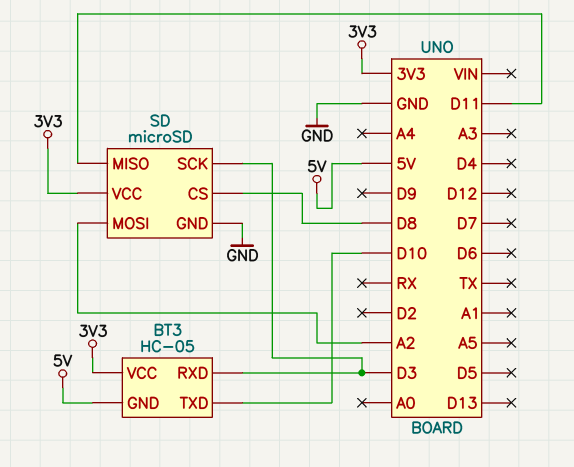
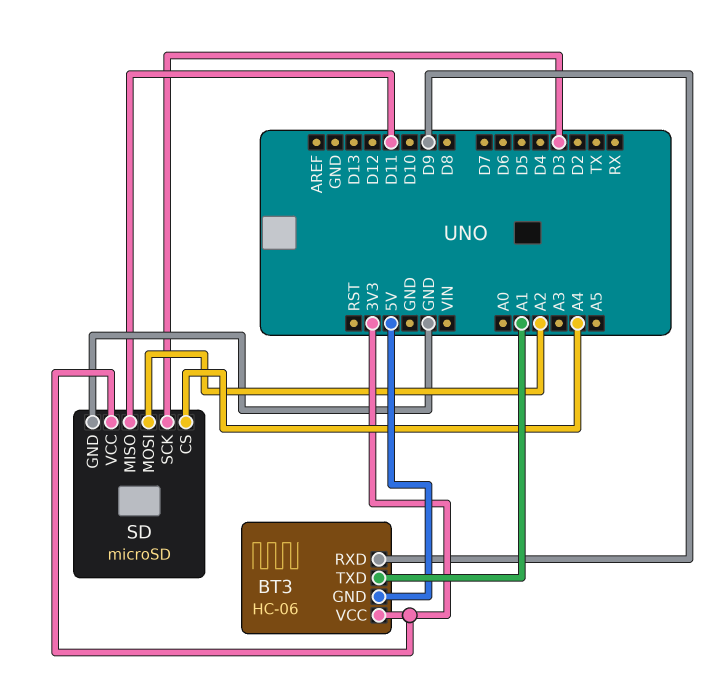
BT3: HC-05 -> HC-06
BT3 pin RXD: D3 -> D9
BT3 pin TXD: D10 -> A1
SD pin CS: D8 -> A4

